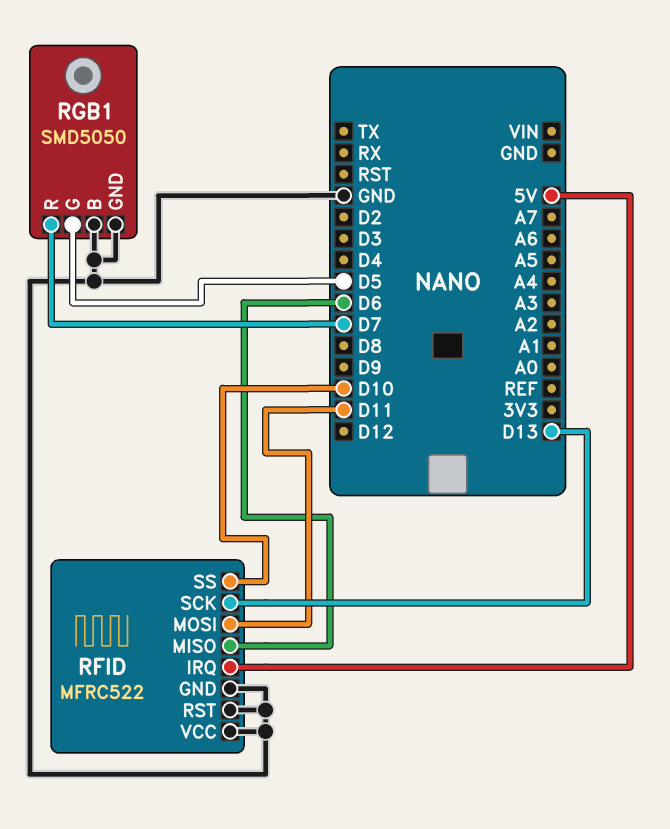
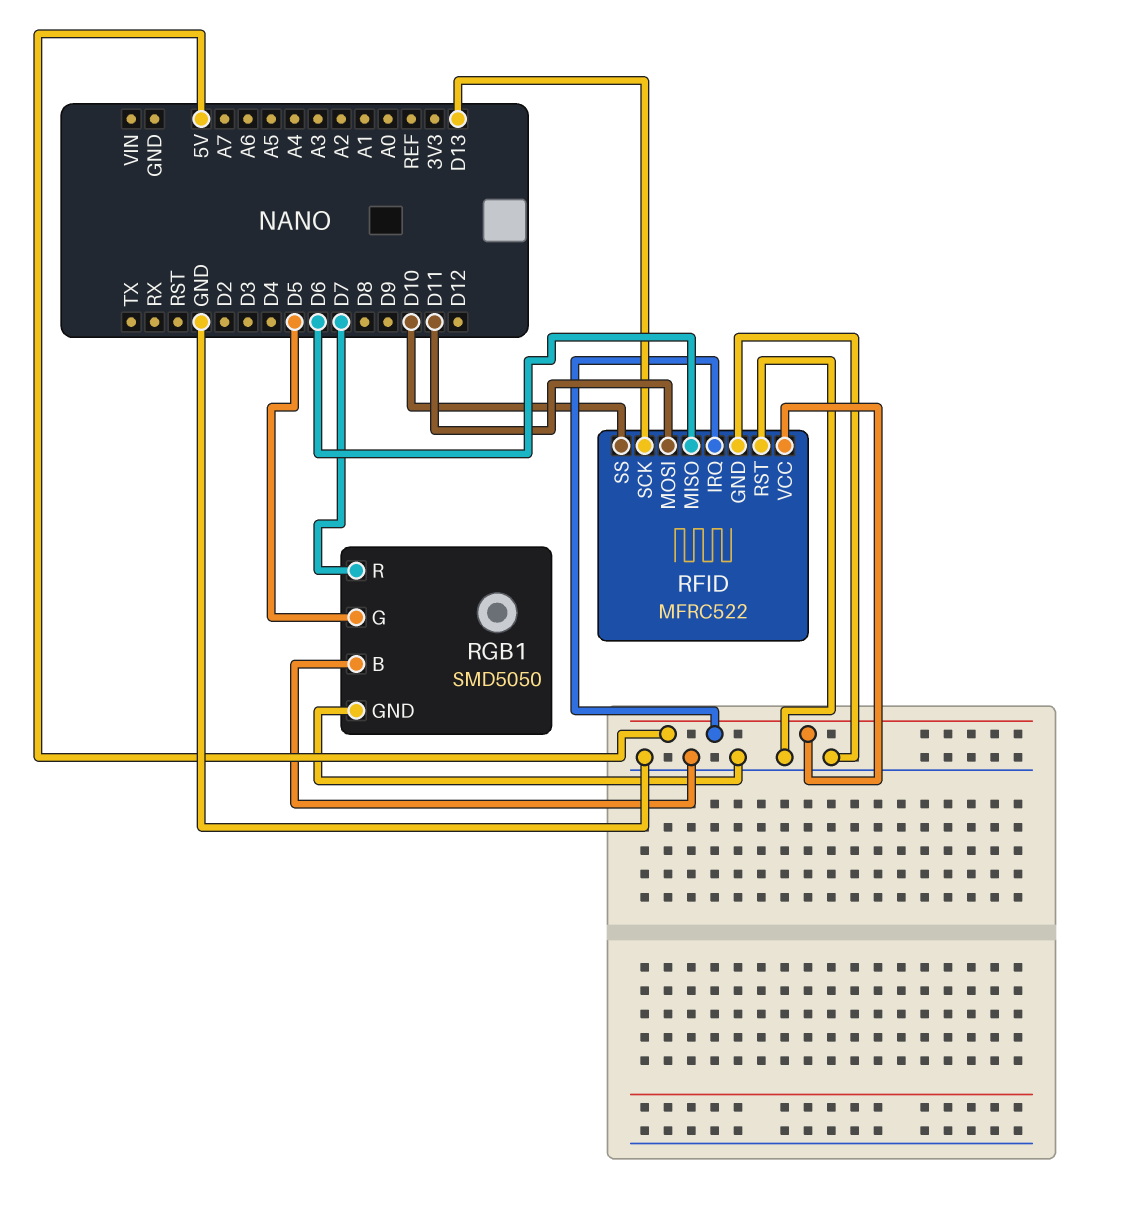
RFID pin VCC: GND -> 5V

